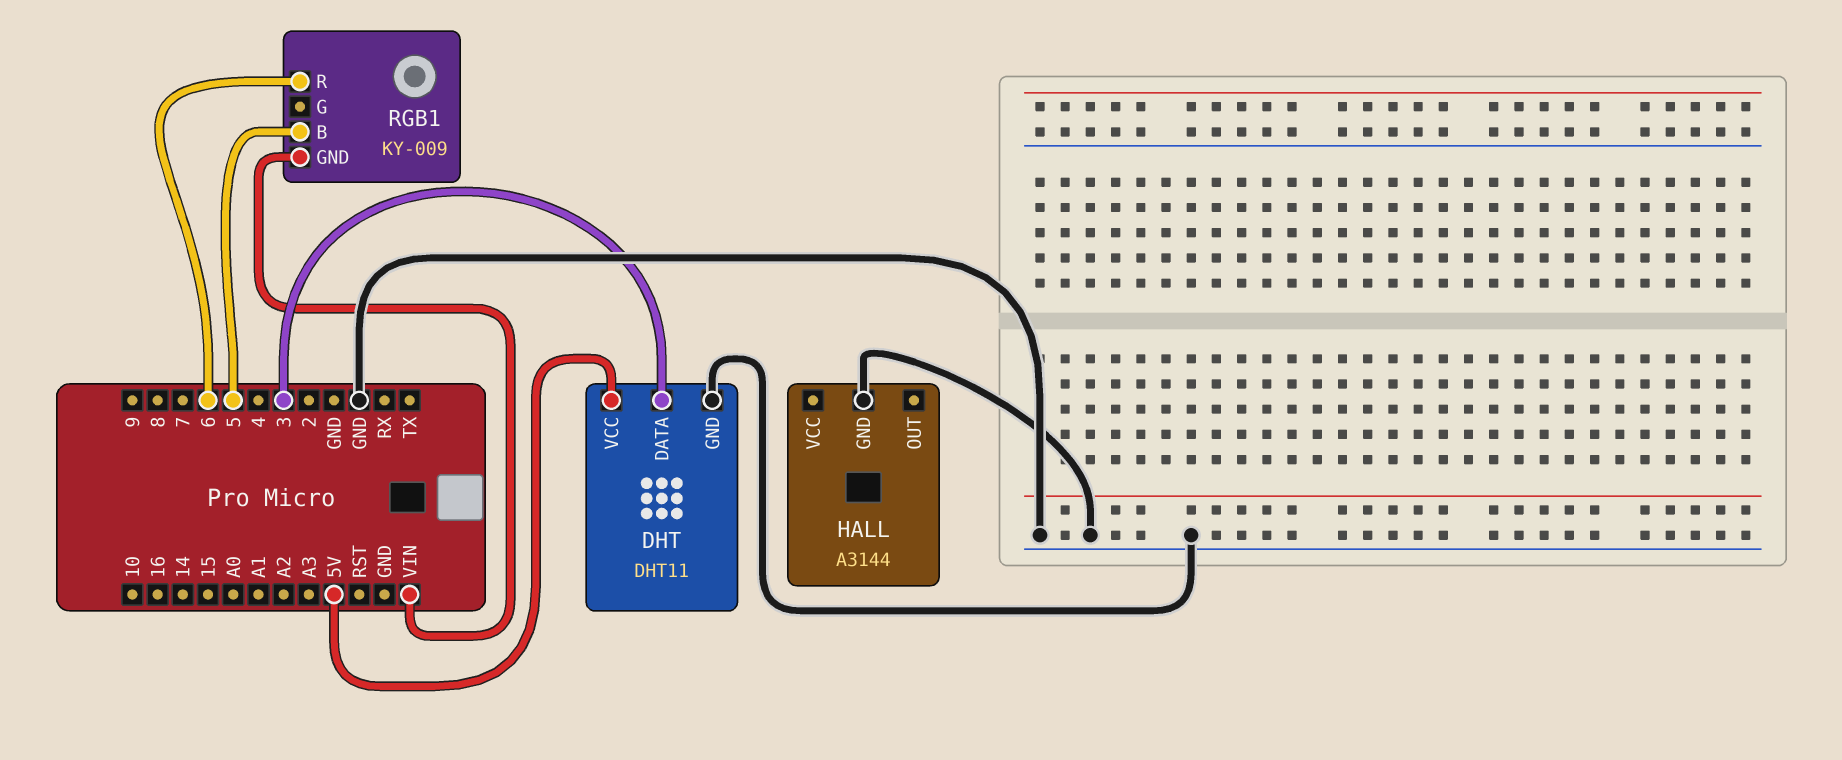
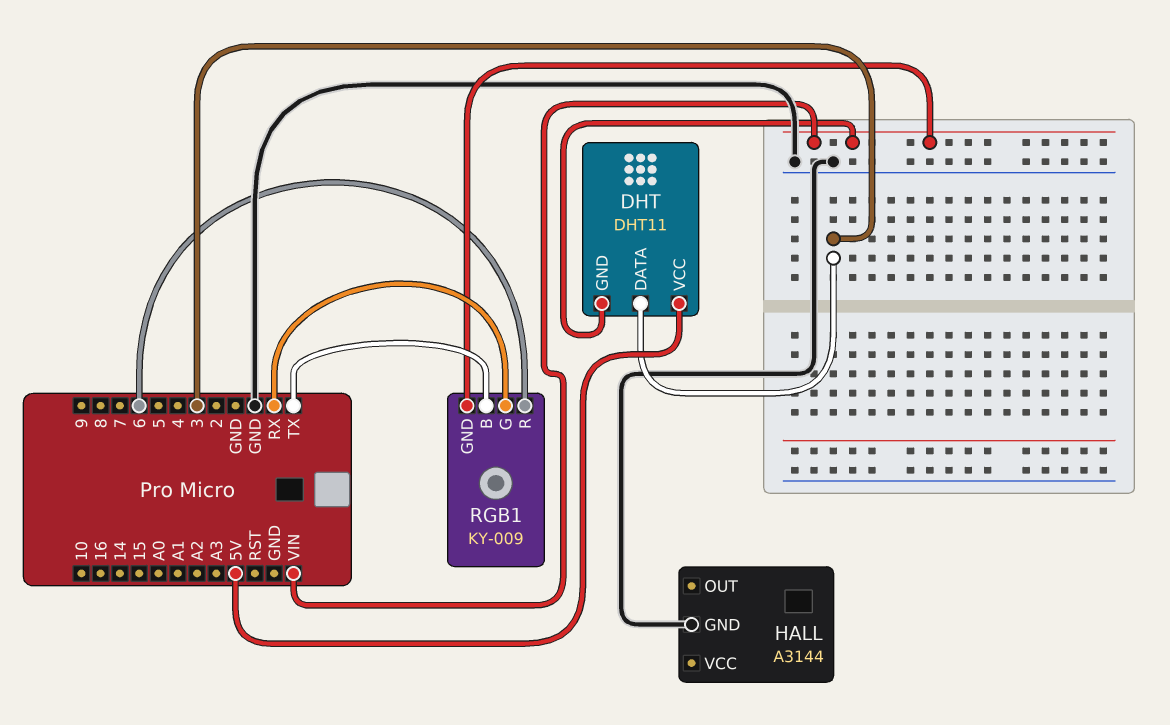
DHT pin GND: GND -> VIN
RGB1 pin B: 5 -> TX
RGB1 pin G: none -> RX

